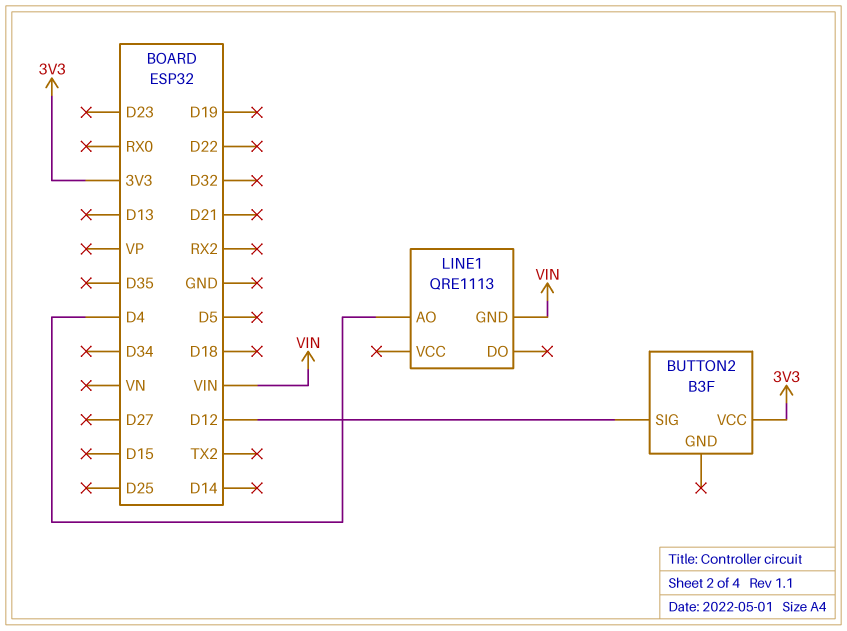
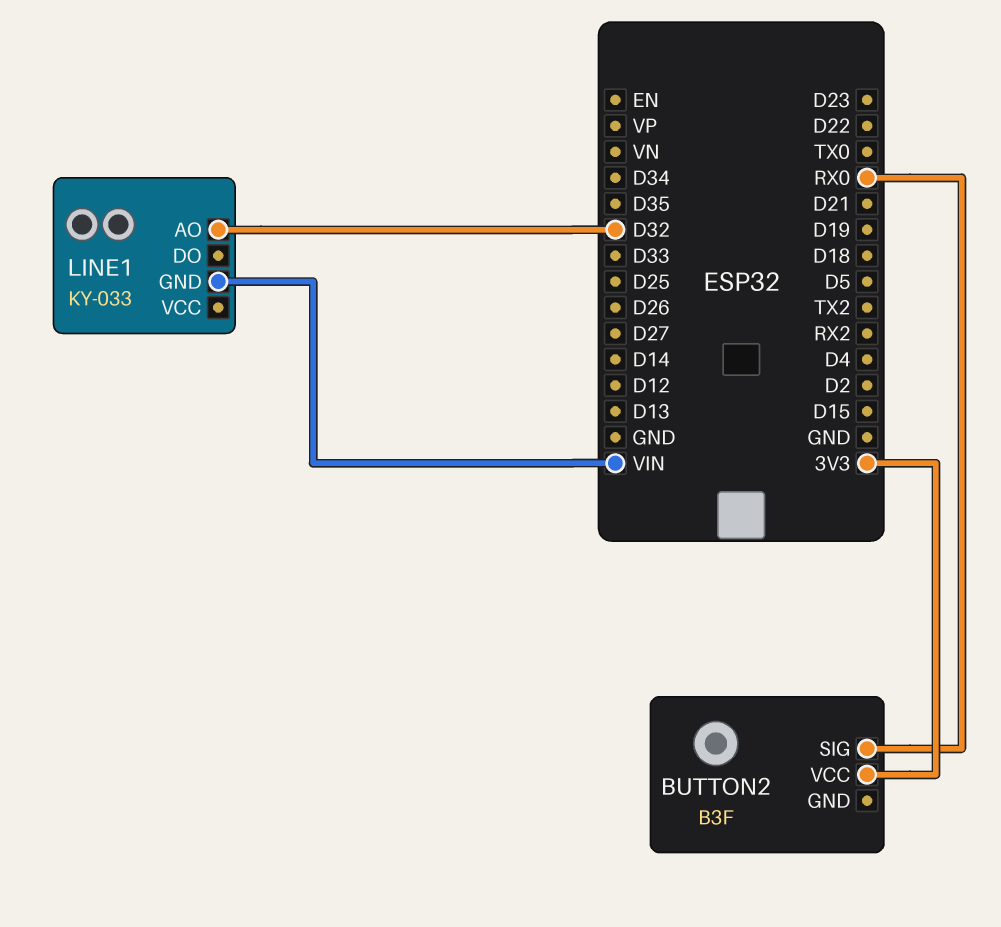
BUTTON2 pin SIG: D12 -> RX0
LINE1: QRE1113 -> KY-033
LINE1 pin AO: D4 -> D32

